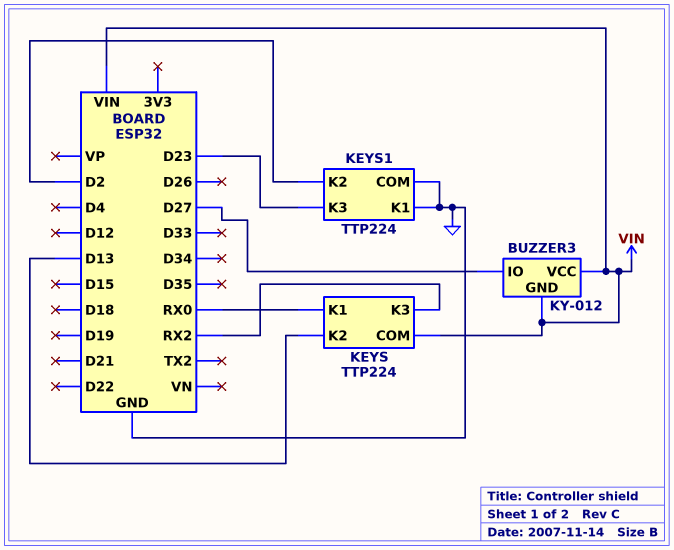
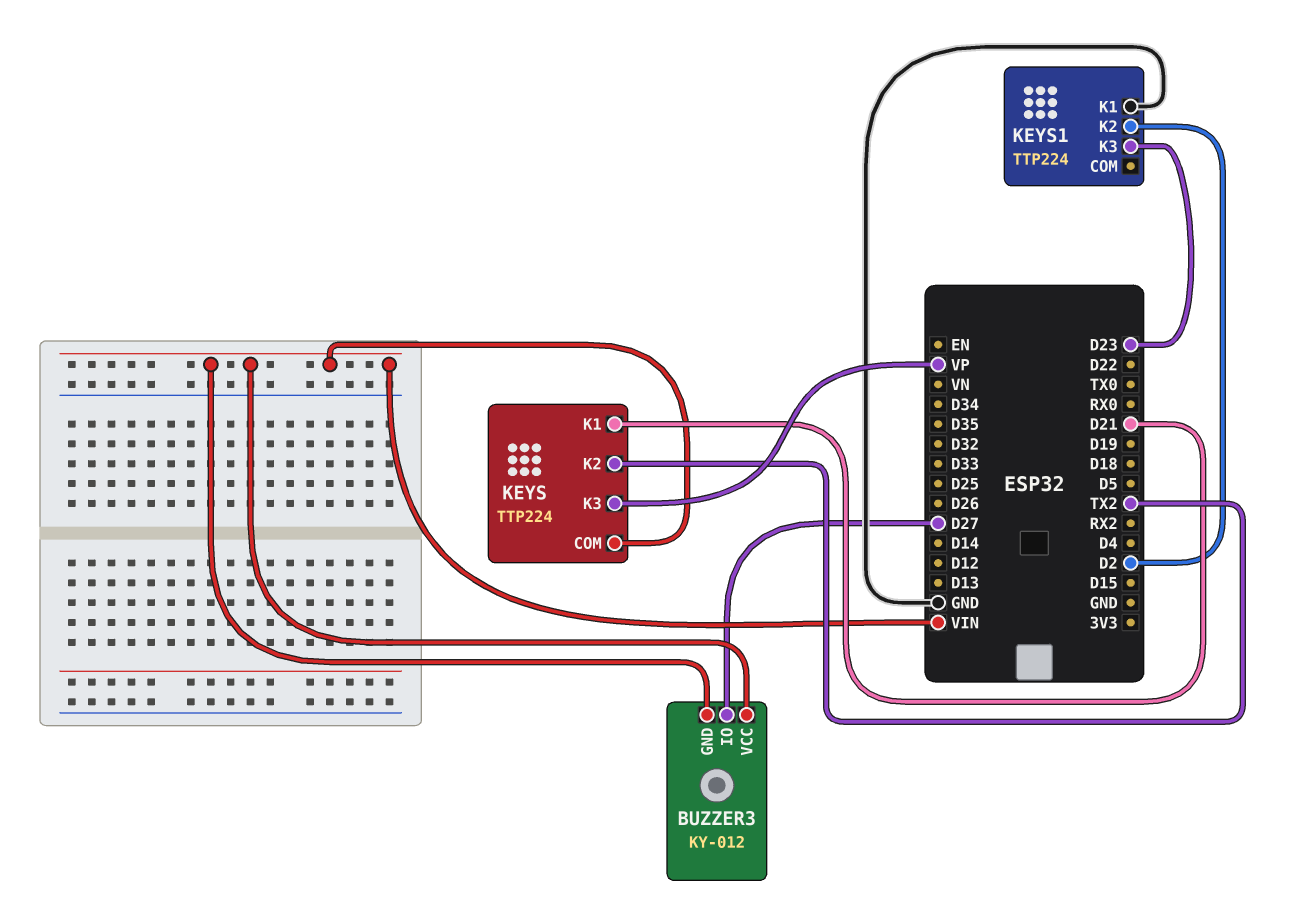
KEYS pin K1: RX0 -> D21
KEYS pin K2: D13 -> TX2
KEYS pin K3: RX2 -> VP
KEYS1 pin COM: GND -> none

